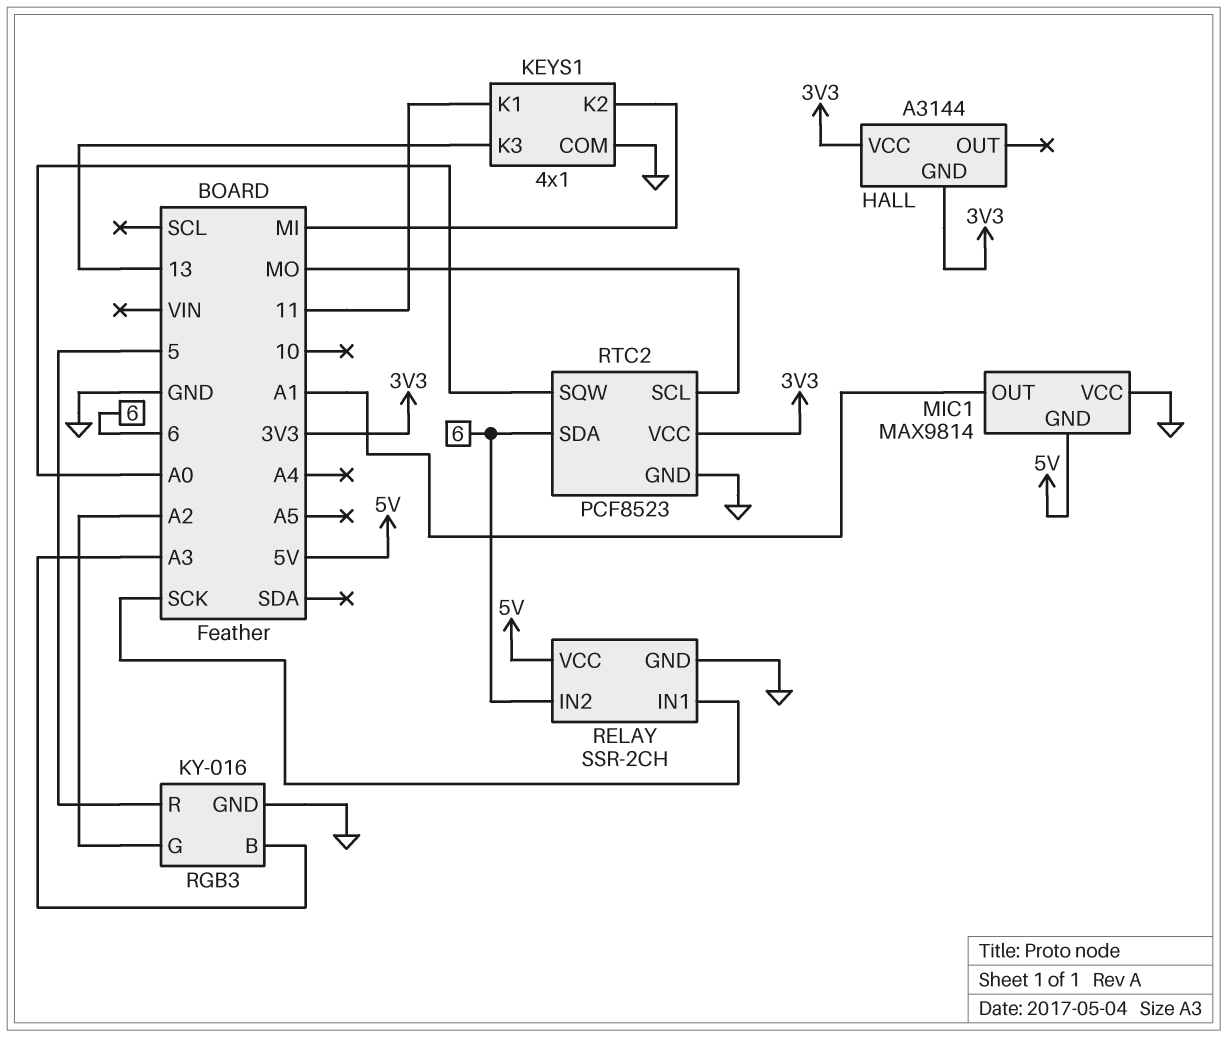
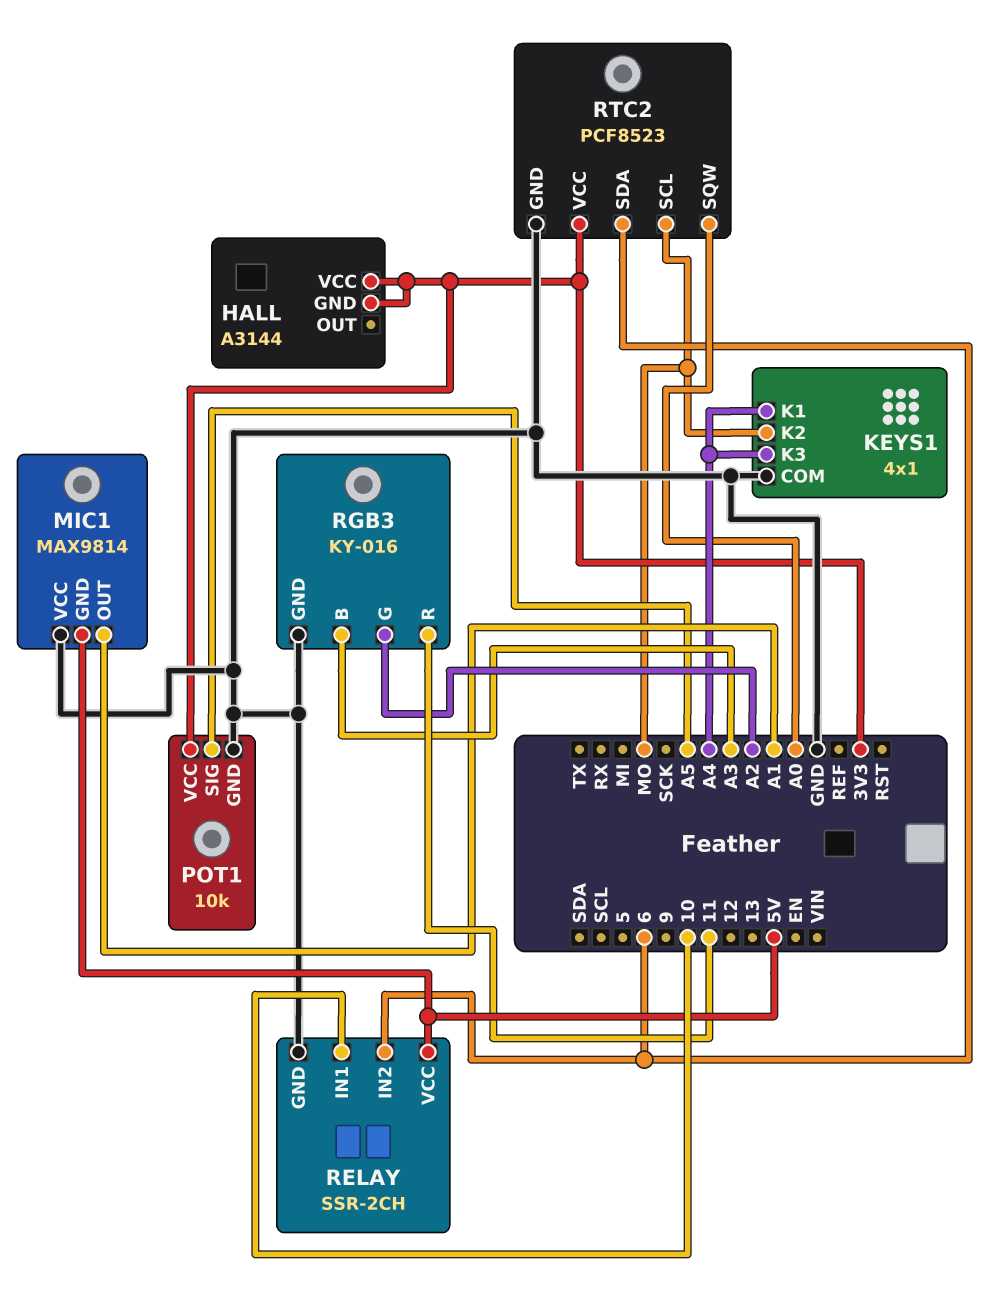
KEYS1 pin K1: 11 -> A4
KEYS1 pin K2: MI -> MO
KEYS1 pin K3: 13 -> A4
POT1: none -> 10k
POT1 pin GND: none -> GND
POT1 pin SIG: none -> A5
POT1 pin VCC: none -> 3V3
RELAY pin IN1: SCK -> 10
RGB3 pin R: 5 -> 11

